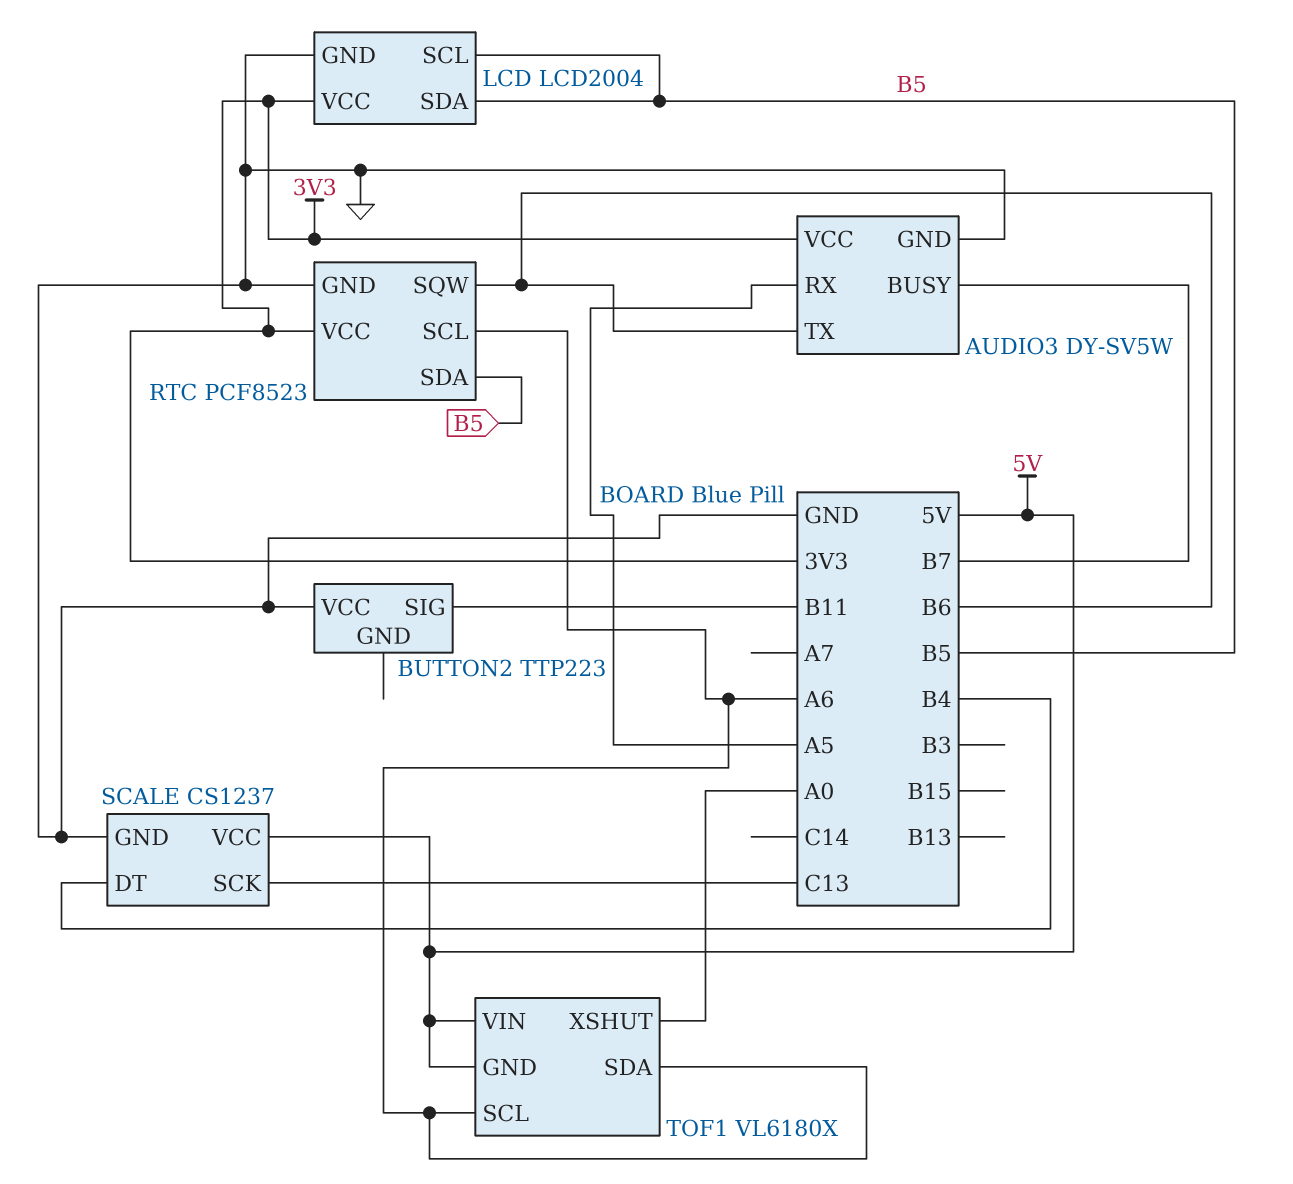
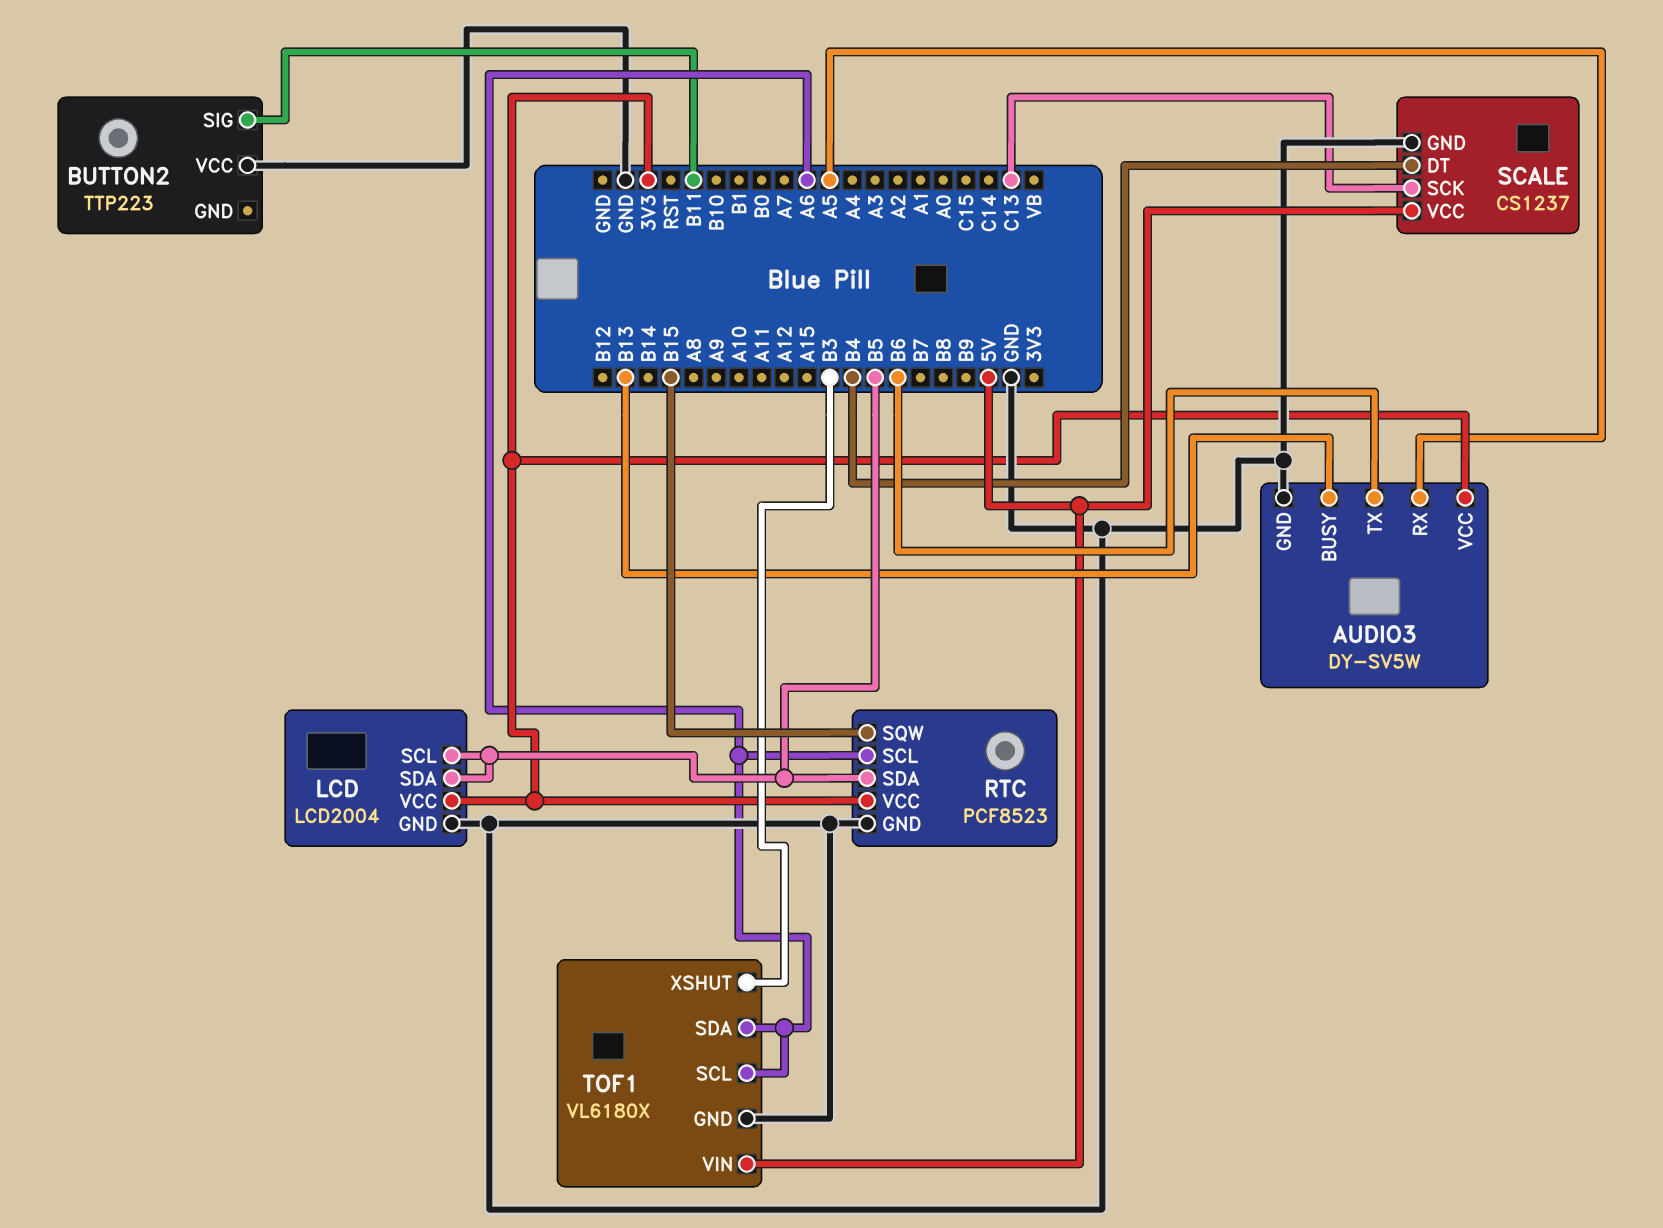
AUDIO3 pin BUSY: B7 -> B13
RTC pin SQW: B6 -> B15
TOF1 pin GND: 5V -> GND
TOF1 pin XSHUT: A0 -> B3

